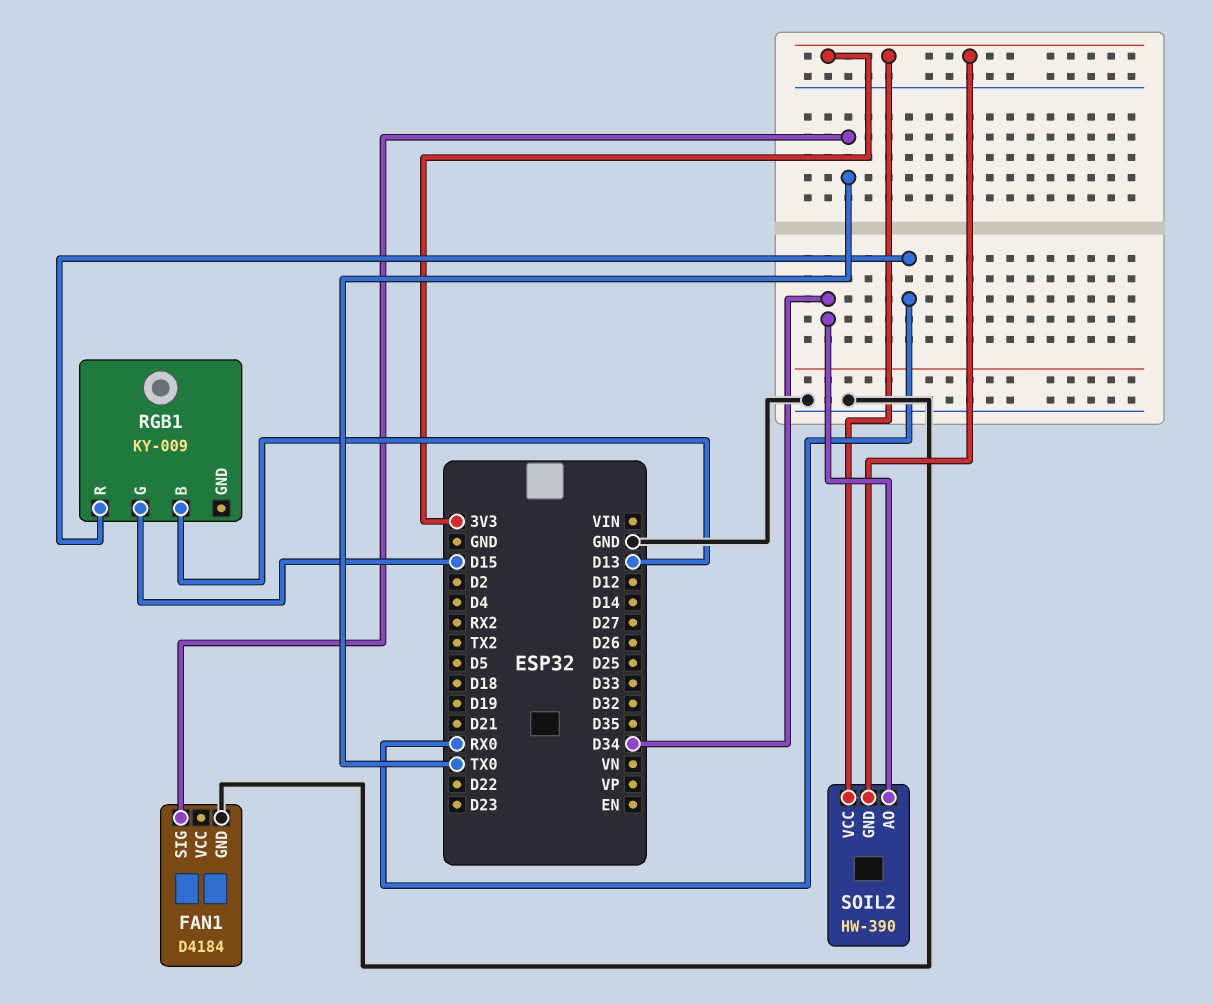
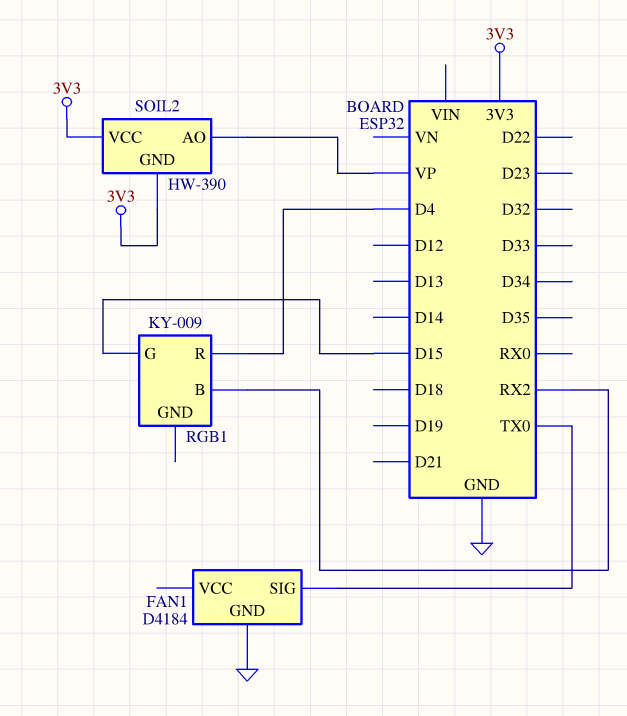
RGB1 pin B: D13 -> RX2
RGB1 pin R: RX0 -> D4
SOIL2 pin AO: D34 -> VP

